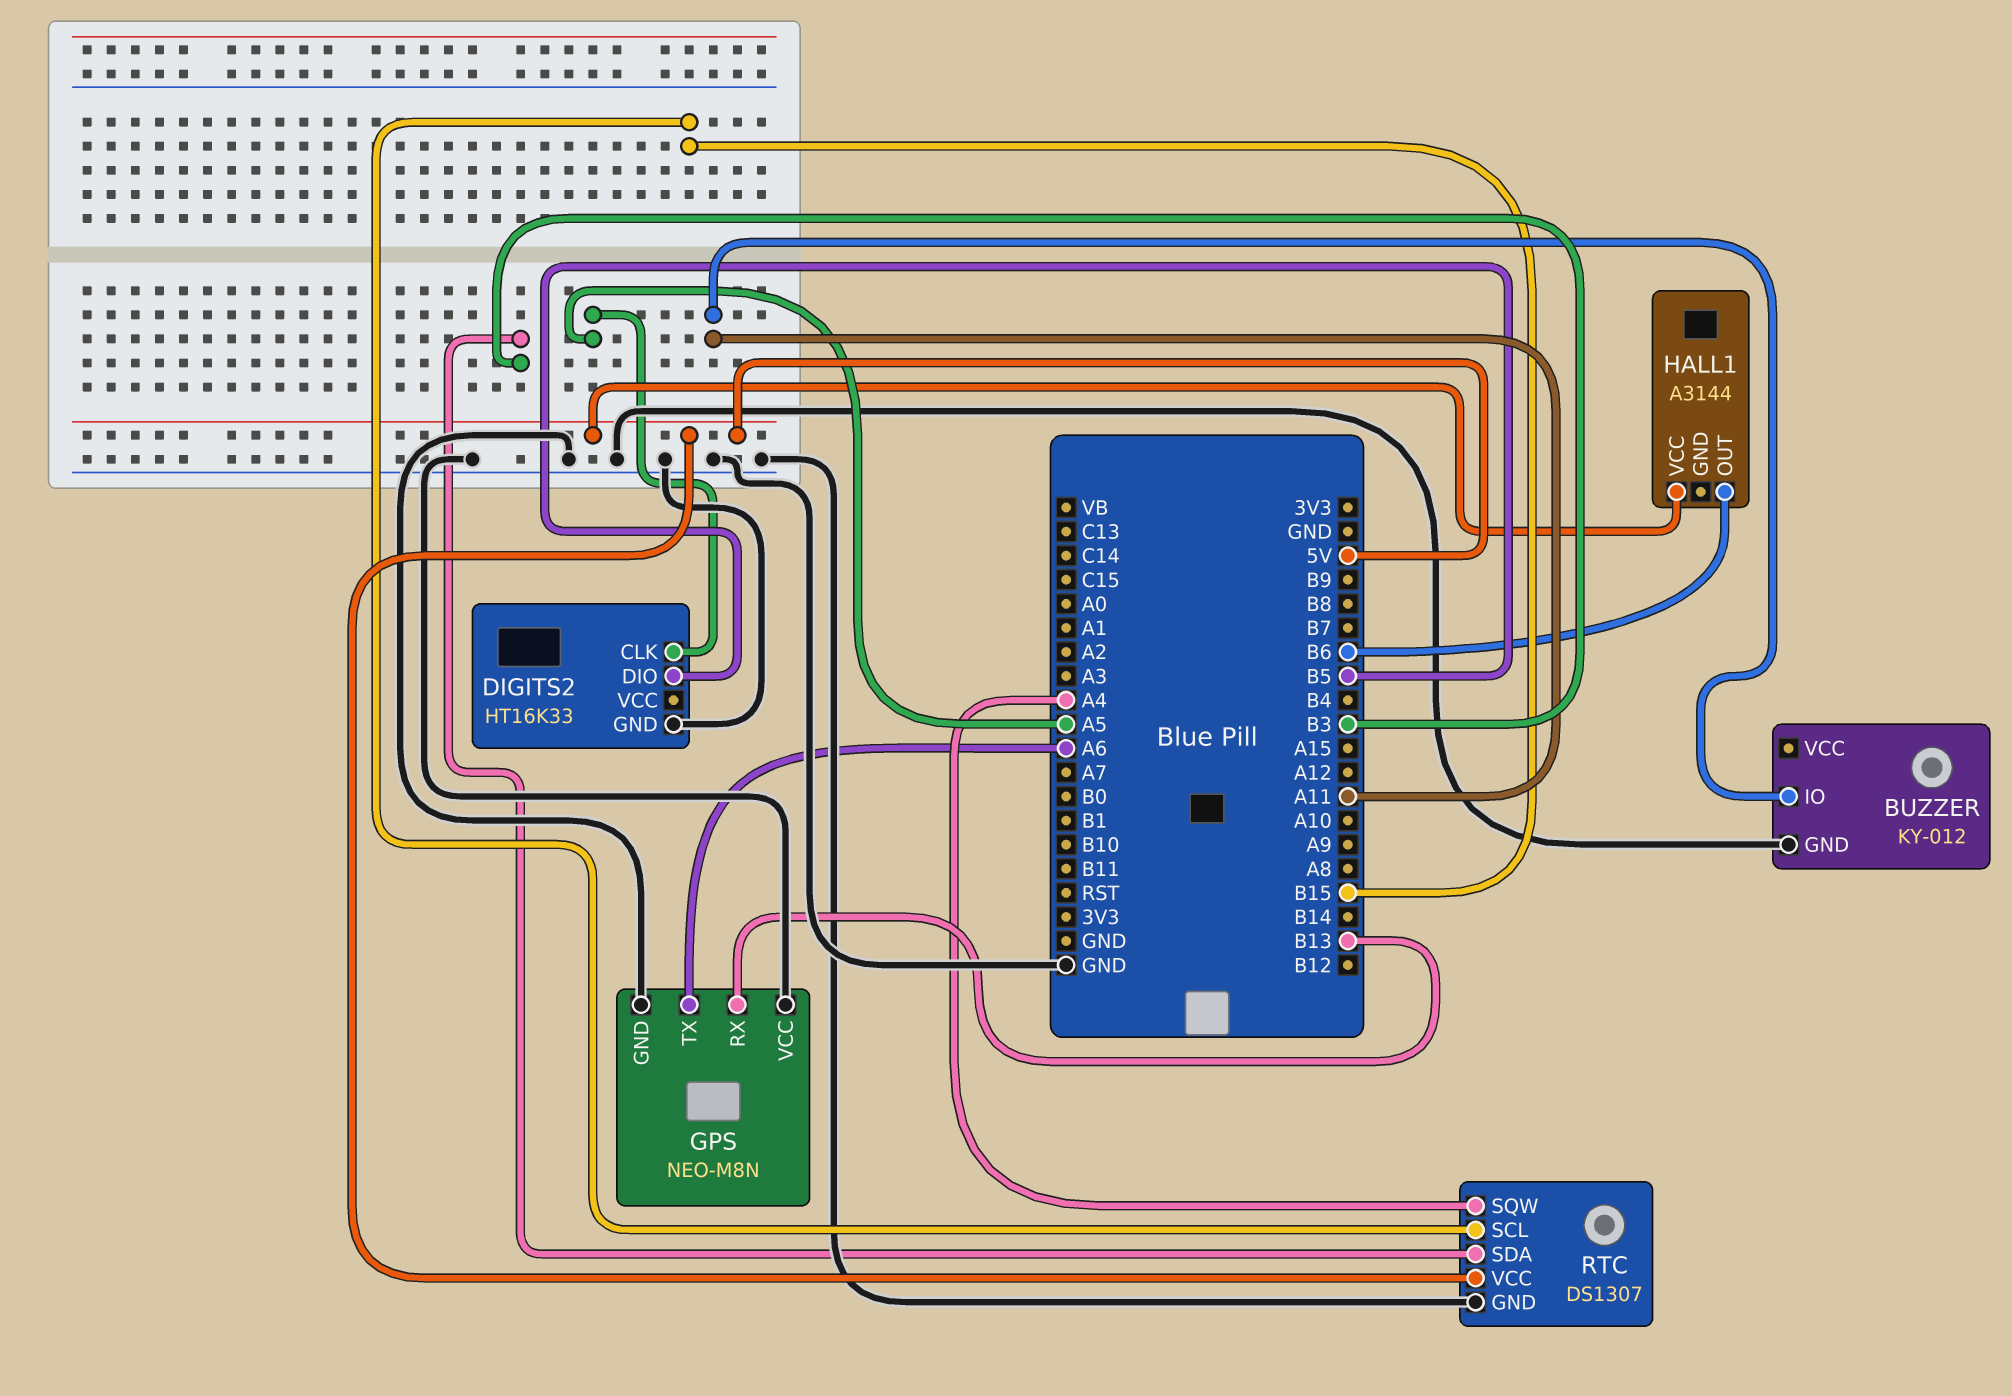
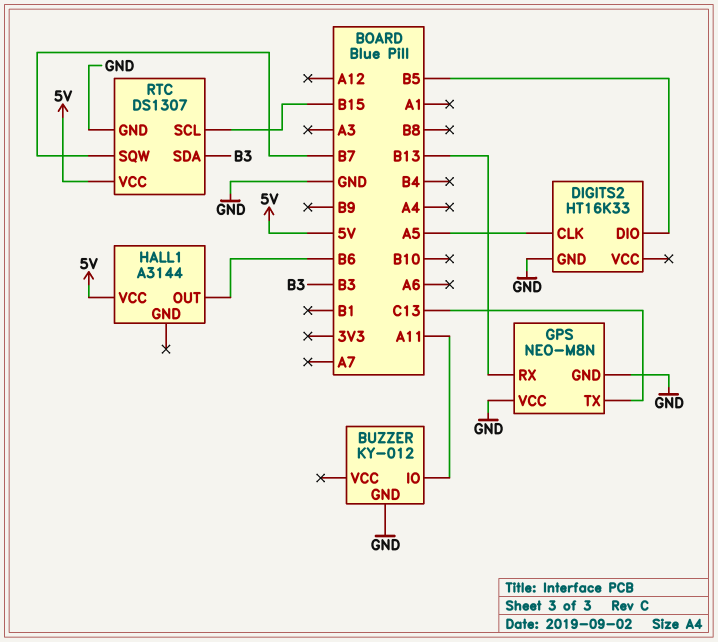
GPS pin TX: A6 -> C13
RTC pin SQW: A4 -> B7

